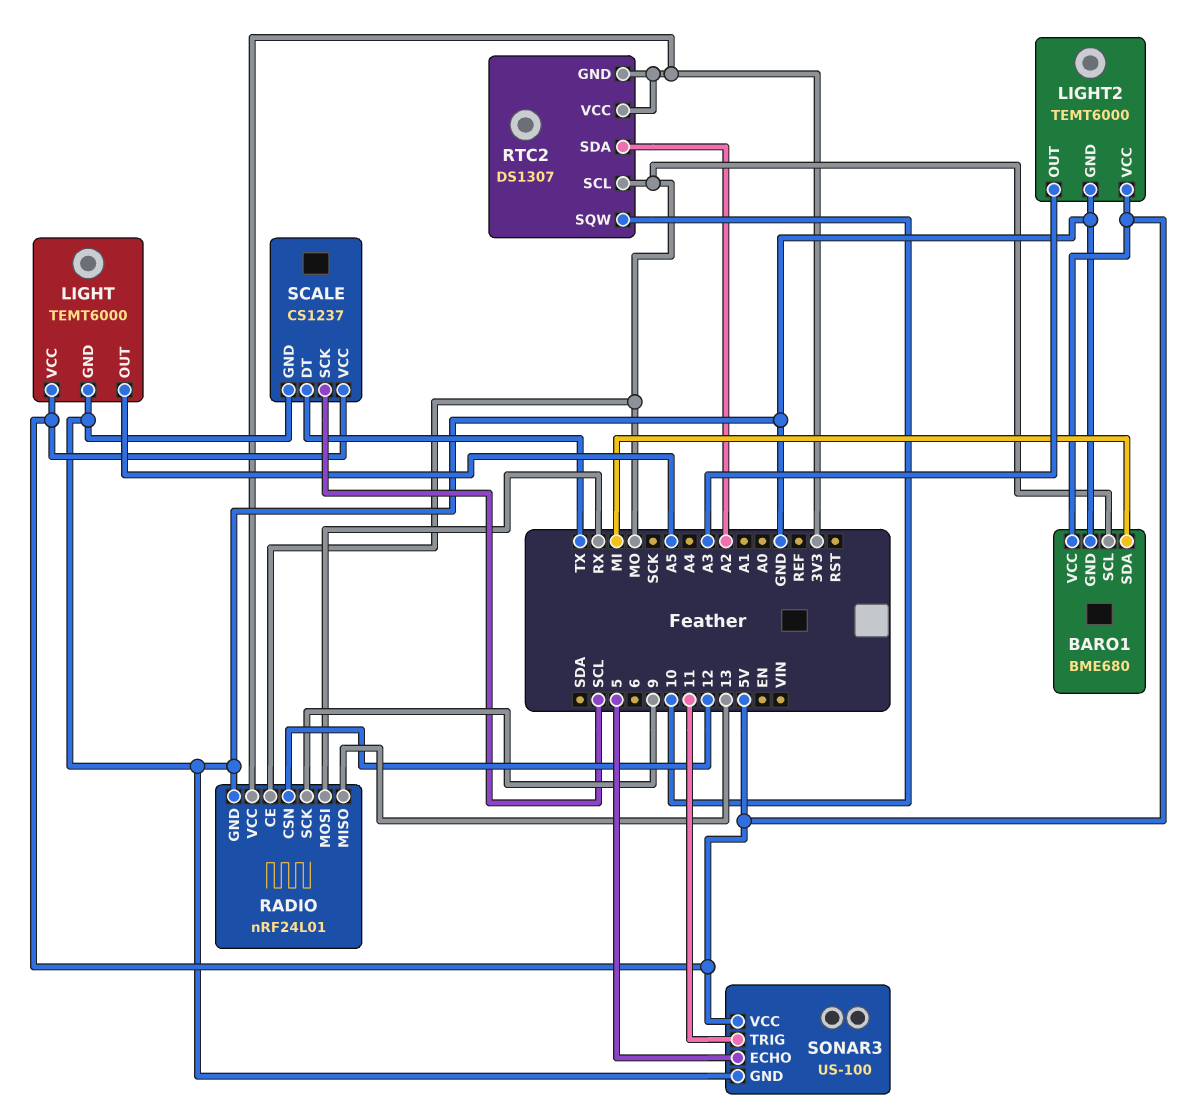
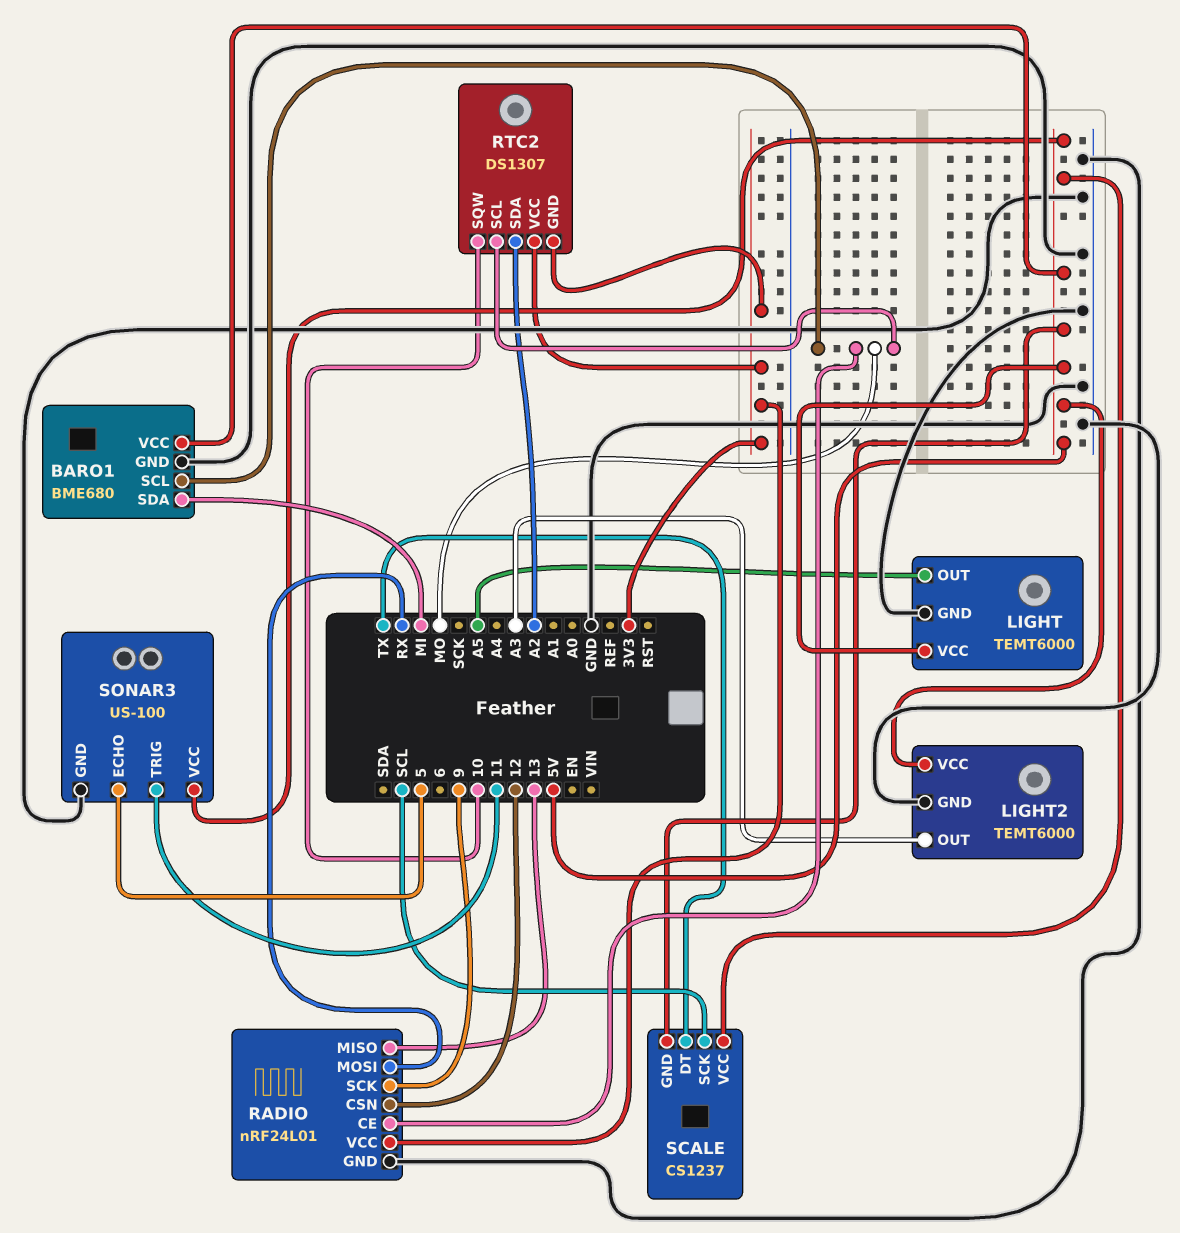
SCALE pin GND: GND -> 5V

